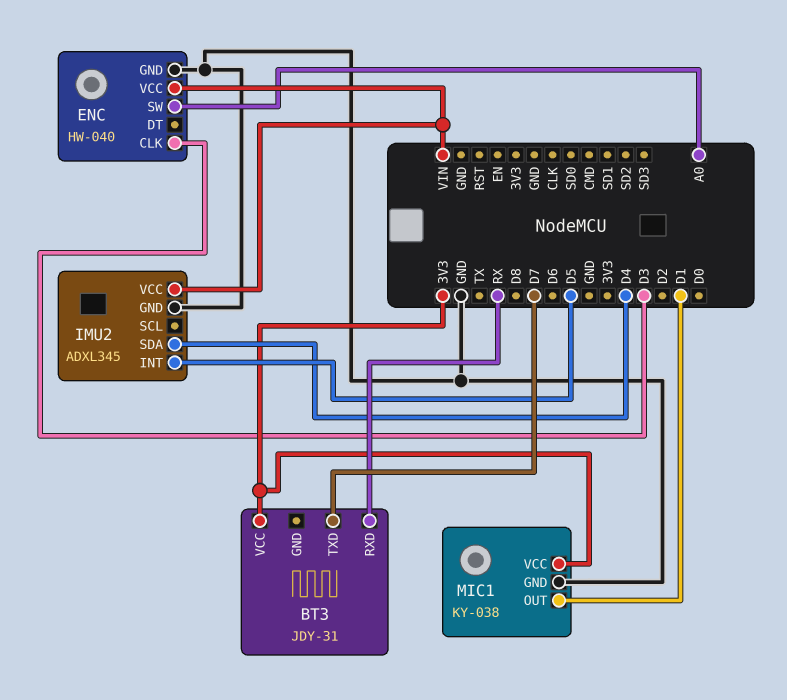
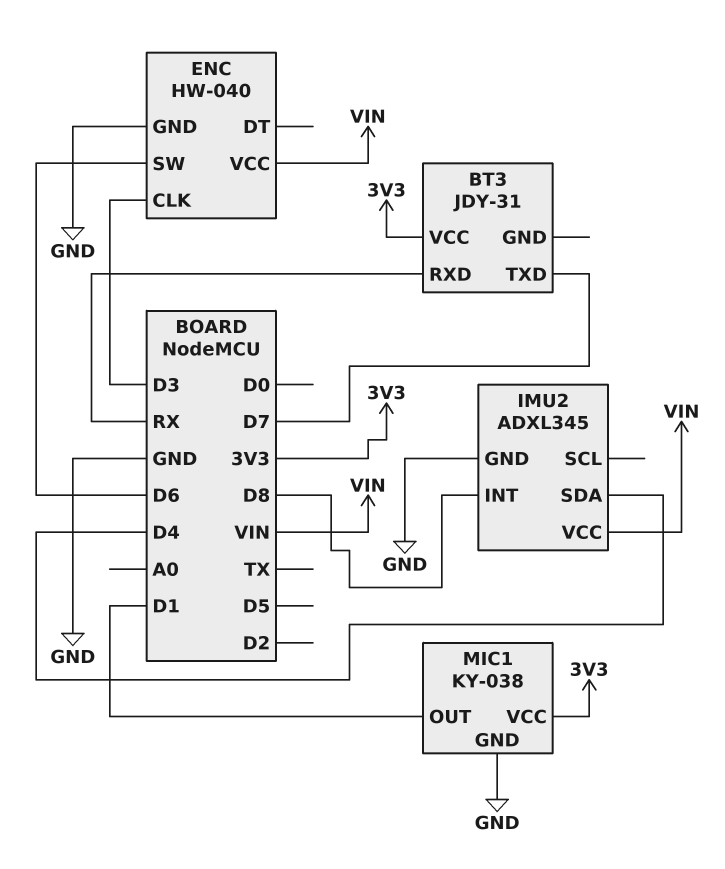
ENC pin SW: A0 -> D6
IMU2 pin INT: D5 -> D8

